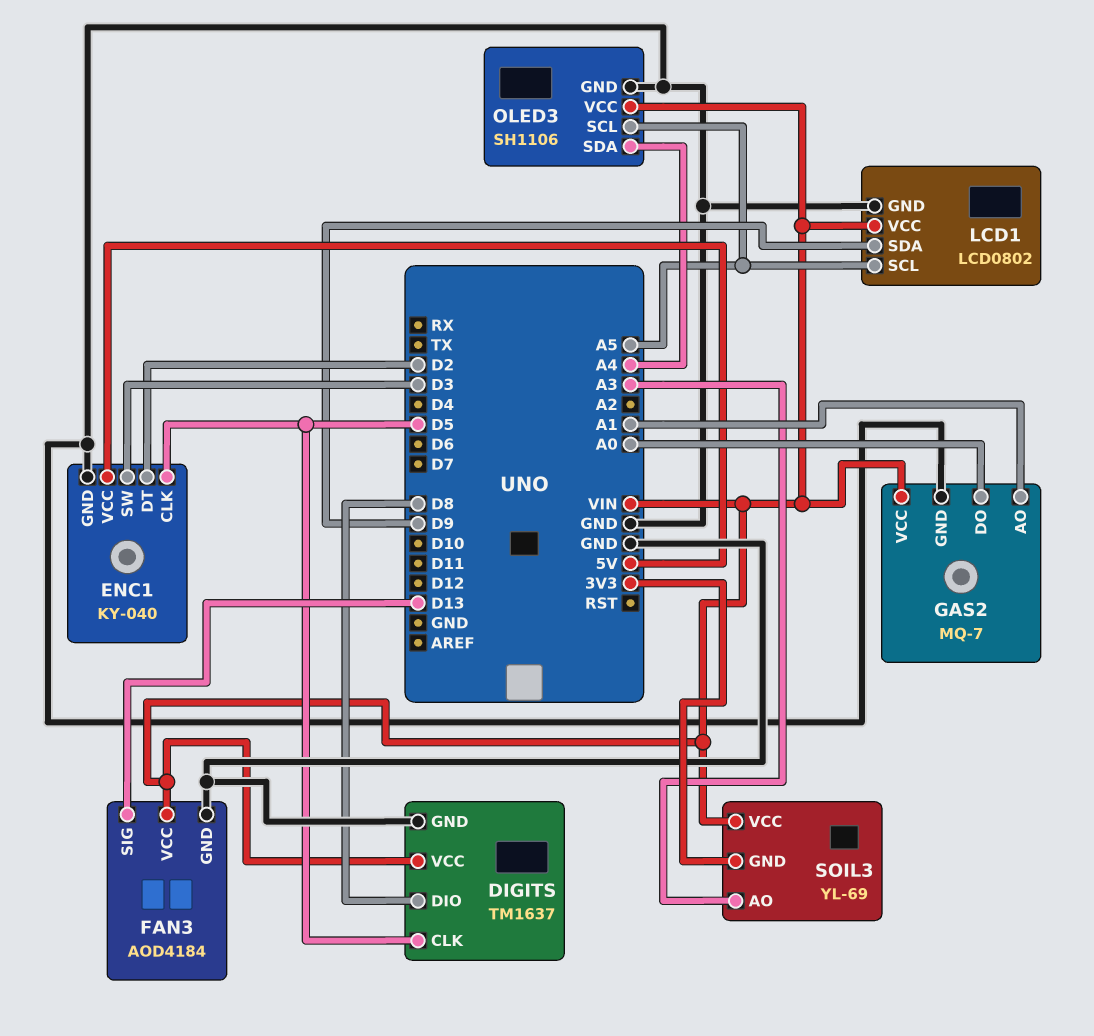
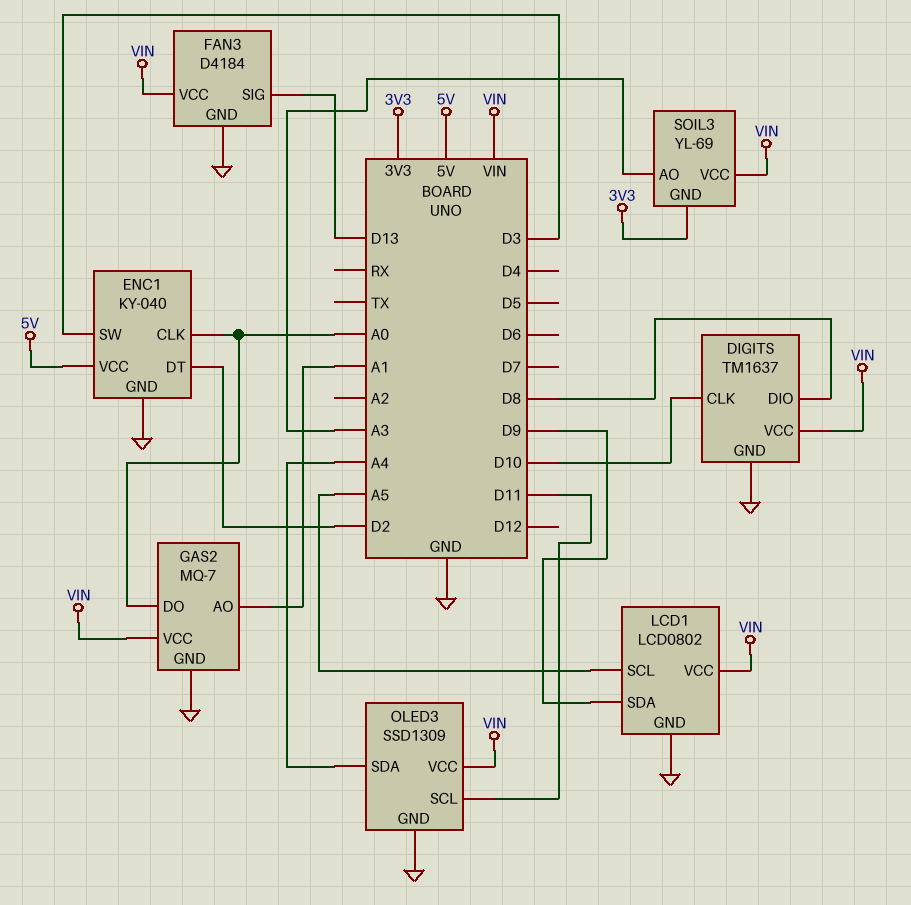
DIGITS pin CLK: D5 -> D10
ENC1 pin CLK: D5 -> A0
FAN3: AOD4184 -> D4184
OLED3: SH1106 -> SSD1309
OLED3 pin SCL: A5 -> D11

